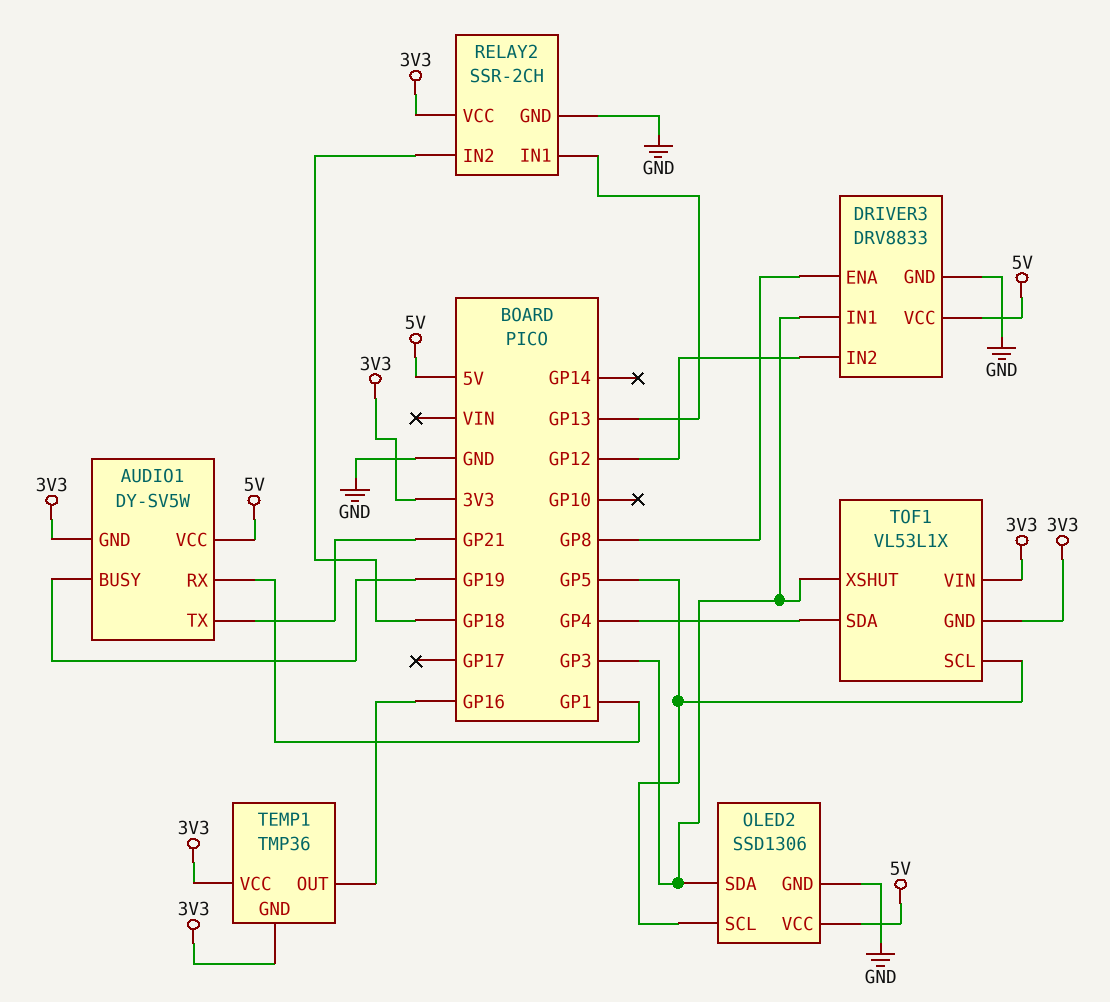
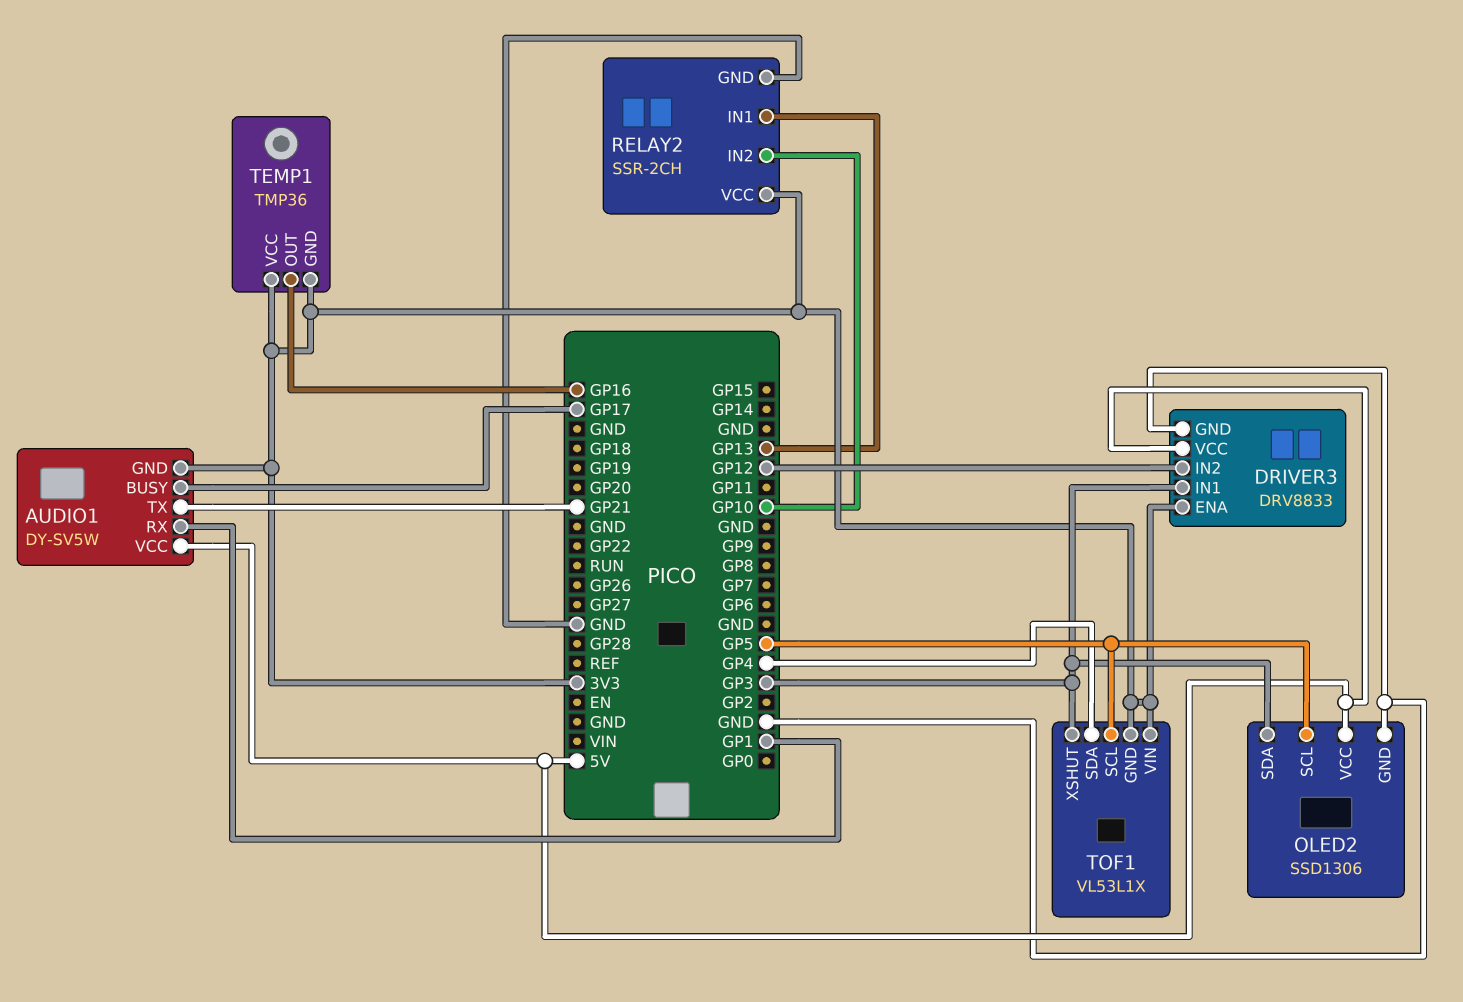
AUDIO1 pin BUSY: GP19 -> GP17
DRIVER3 pin ENA: GP8 -> 3V3
RELAY2 pin IN2: GP18 -> GP10

